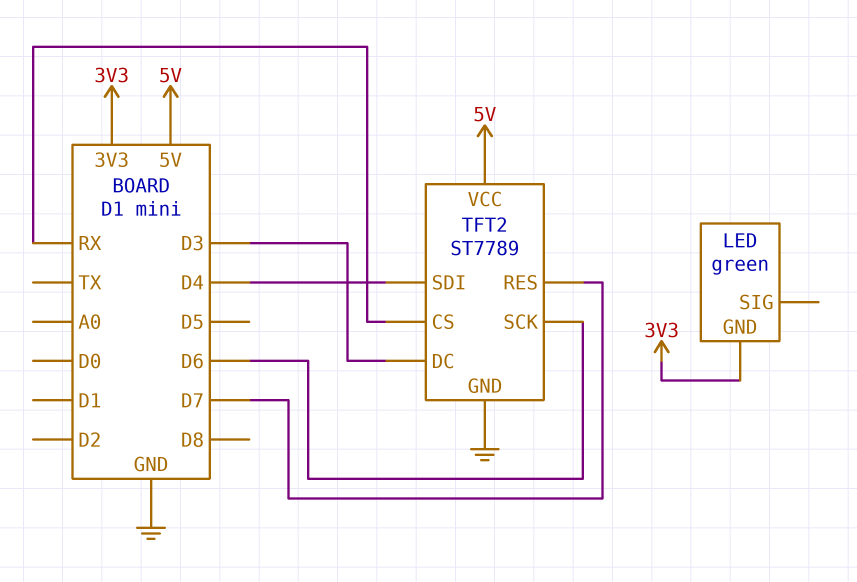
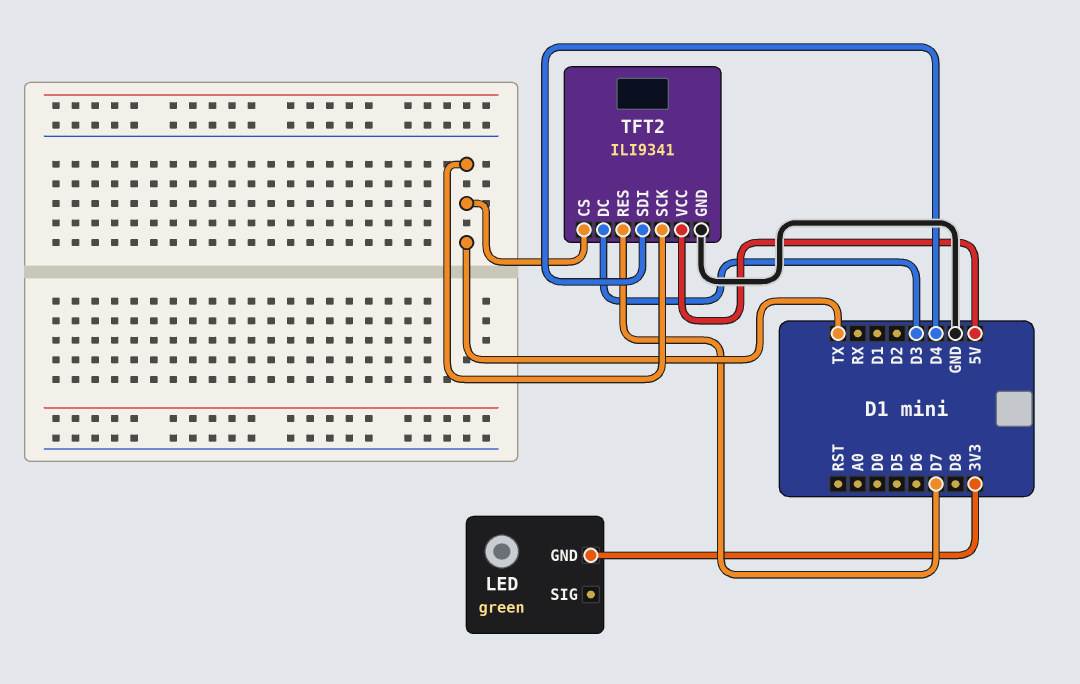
TFT2: ST7789 -> ILI9341
TFT2 pin CS: RX -> TX
TFT2 pin SCK: D6 -> TX

